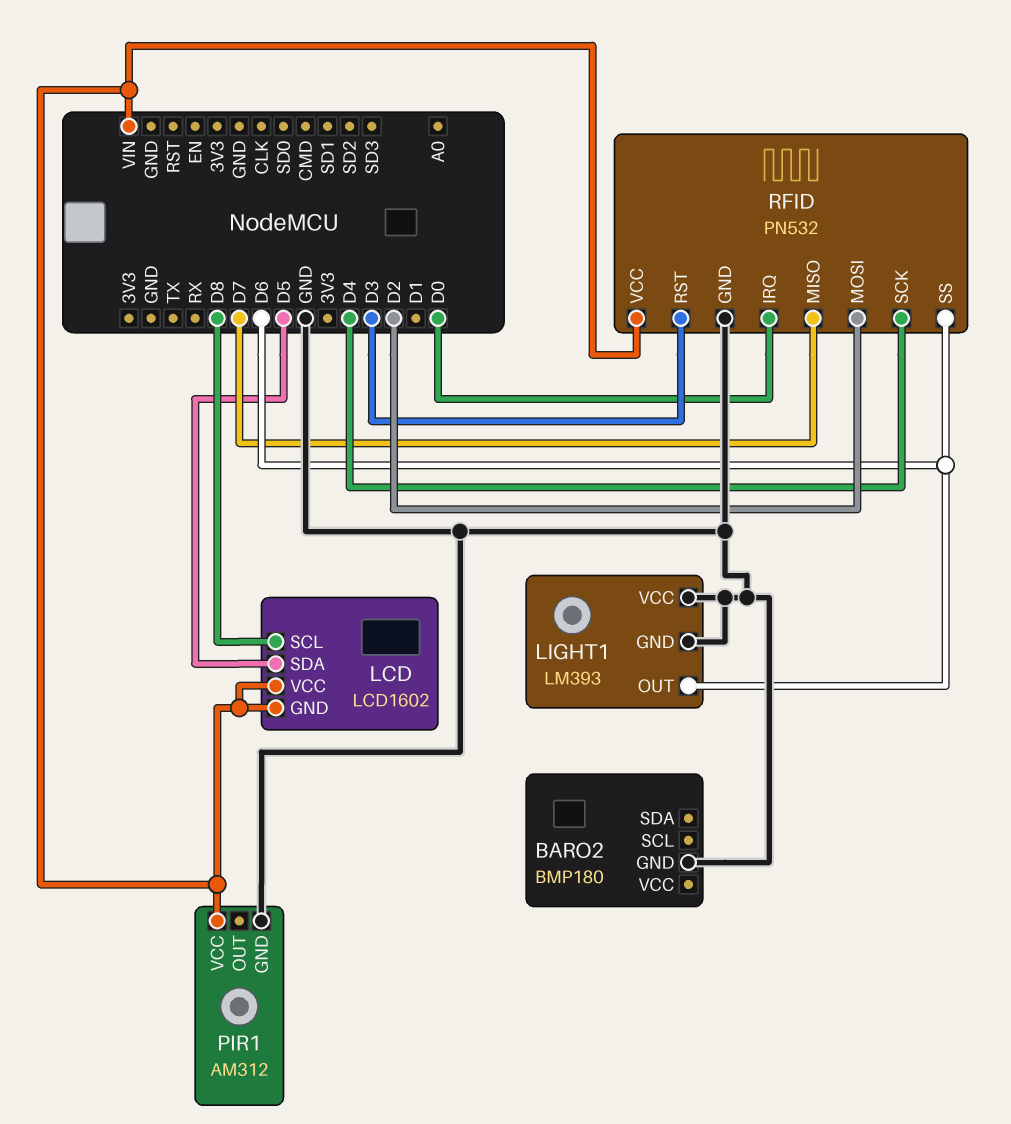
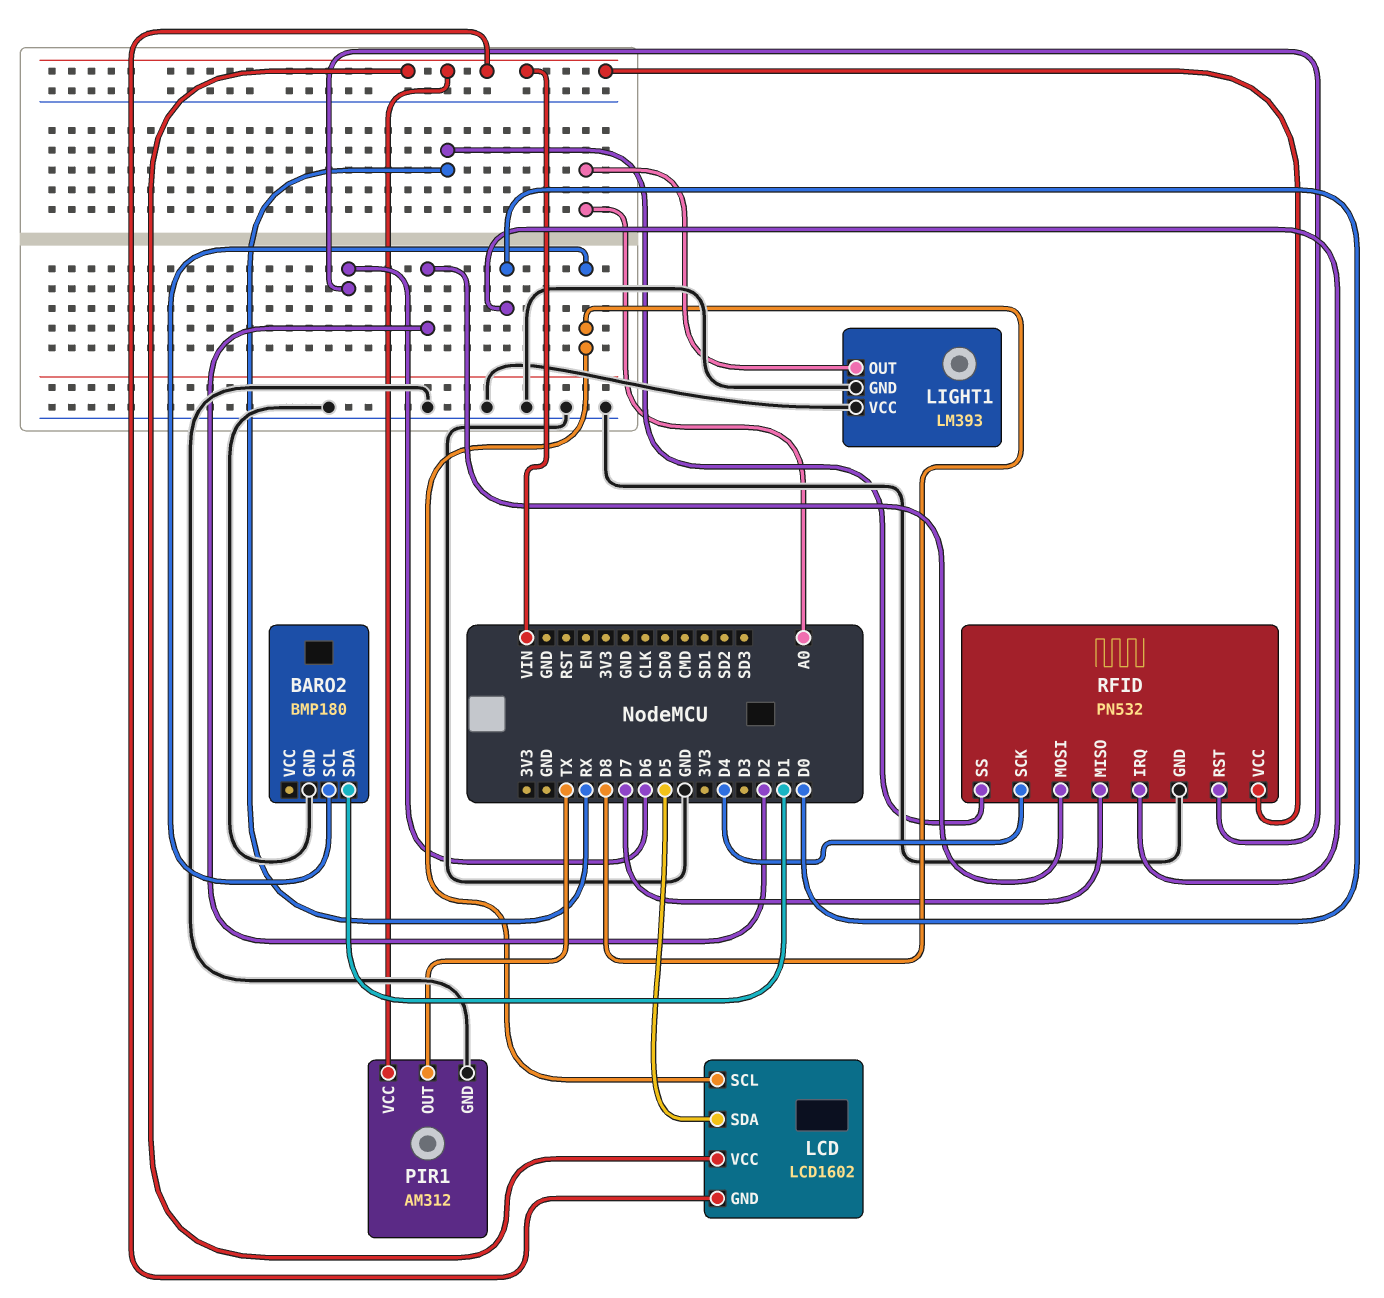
BARO2 pin SCL: none -> D8
BARO2 pin SDA: none -> D1
LIGHT1 pin OUT: D6 -> A0
PIR1 pin OUT: none -> TX
RFID pin RST: D3 -> D6
RFID pin SS: D6 -> RX

